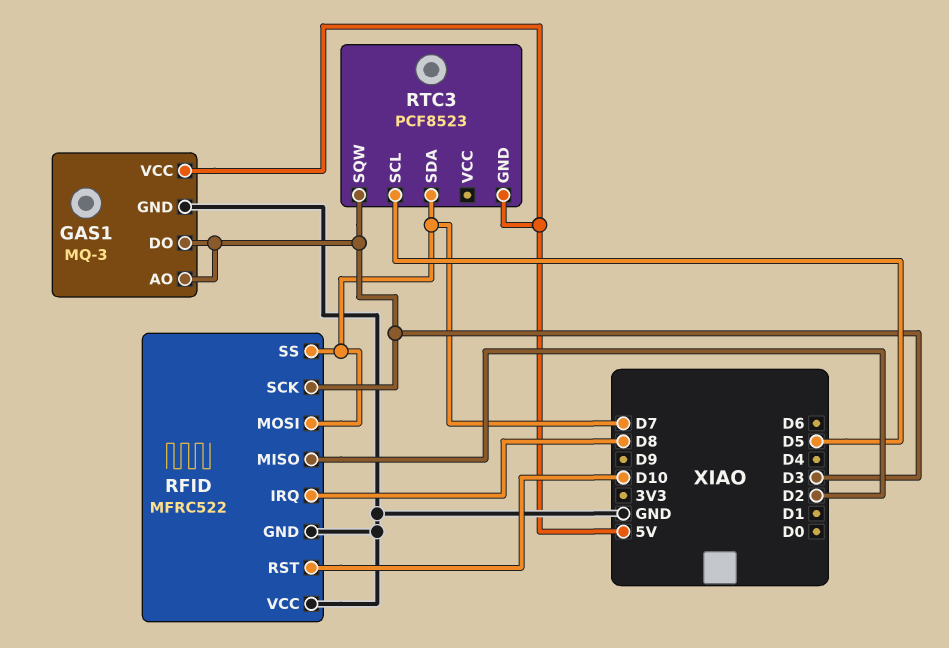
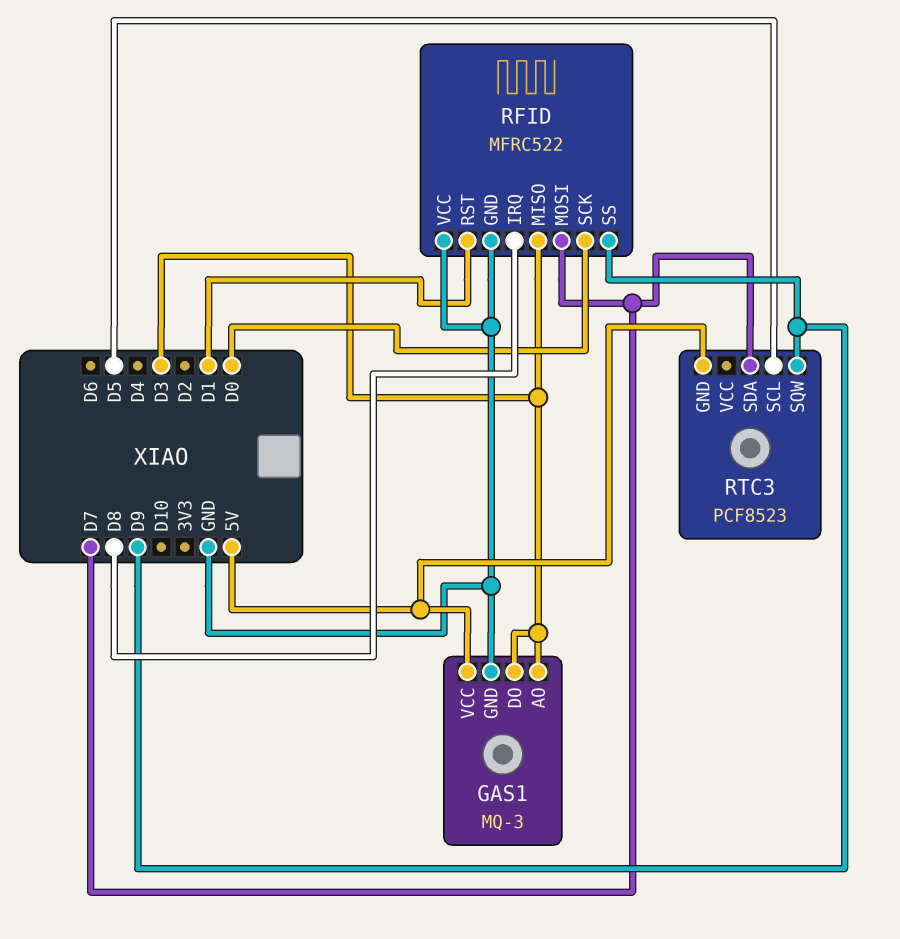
RFID pin MISO: D2 -> D3
RFID pin RST: D10 -> D1
RFID pin SCK: D3 -> D0
RFID pin SS: D7 -> D9
RTC3 pin SQW: D3 -> D9

